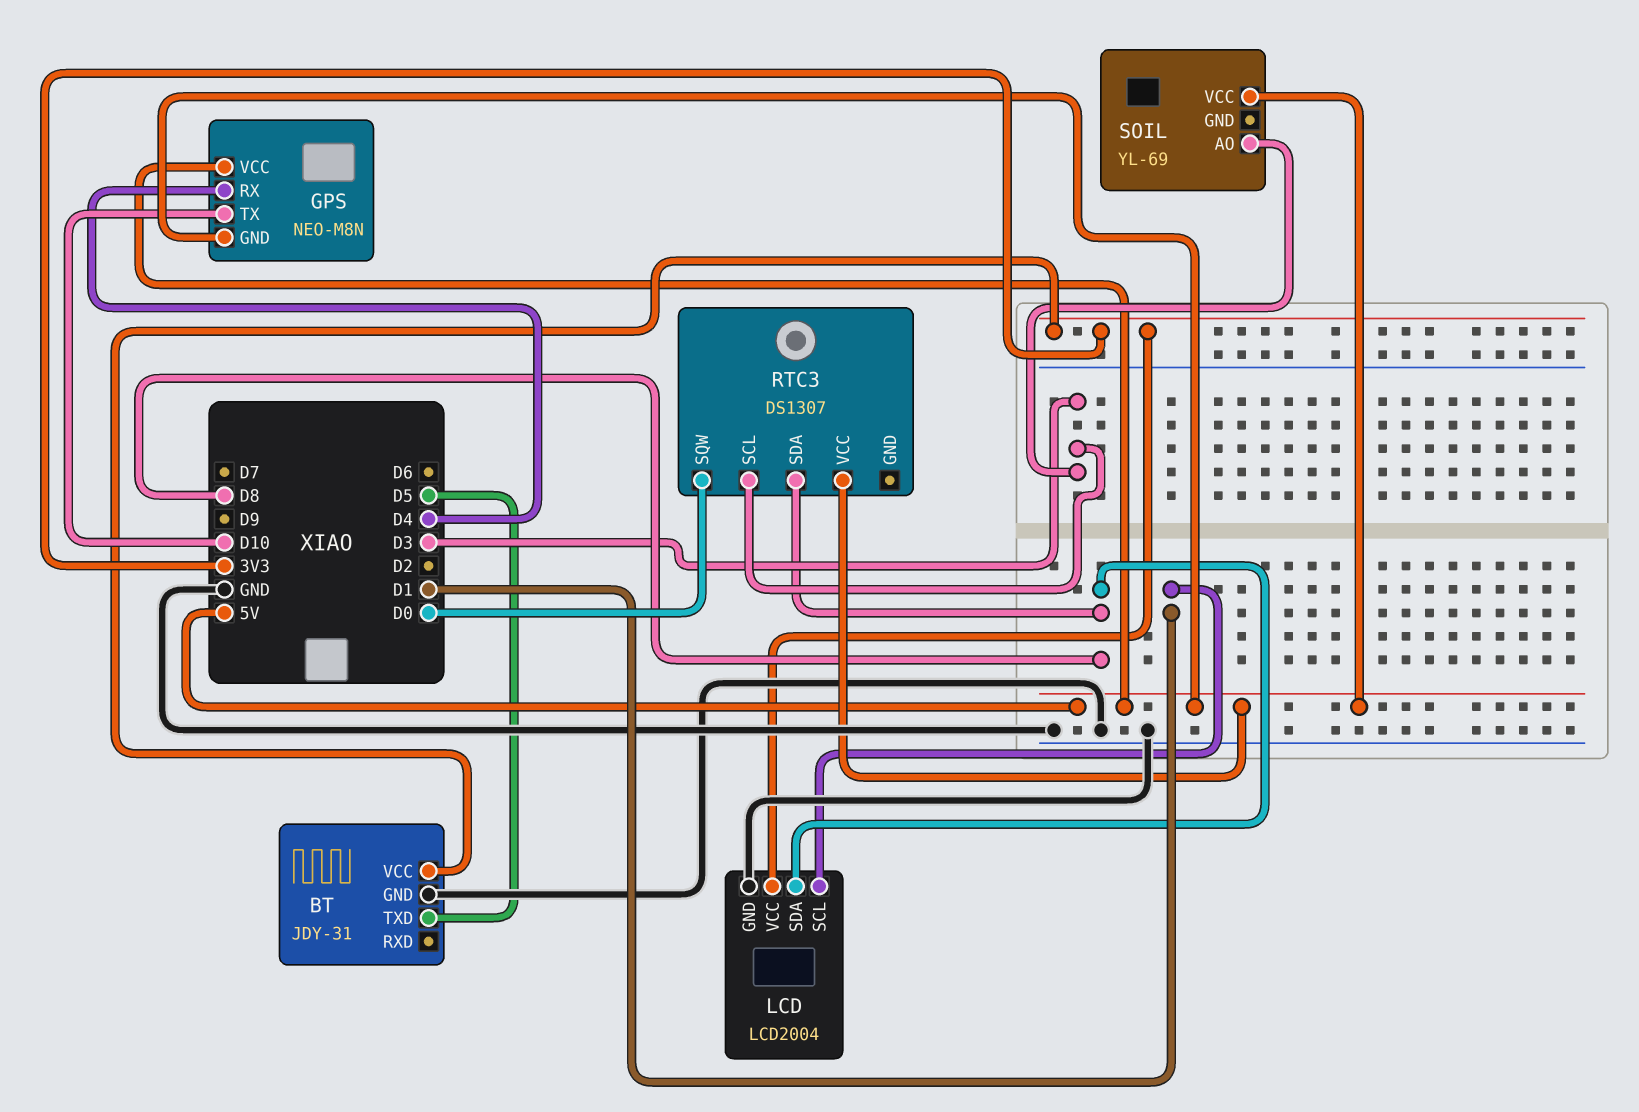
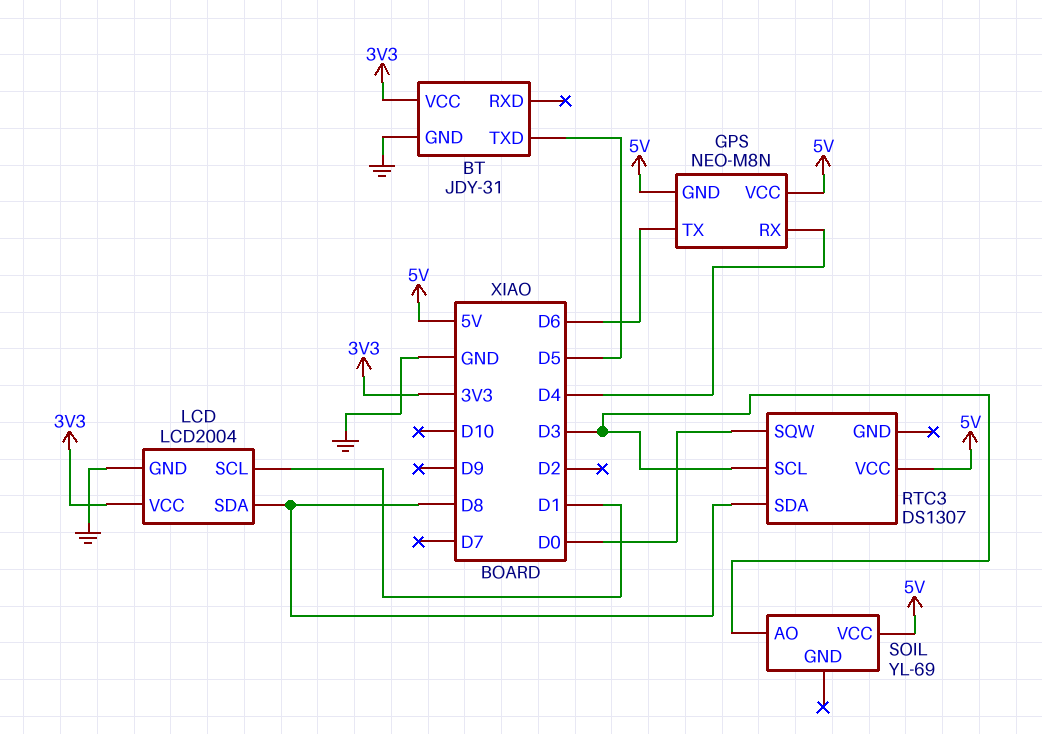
GPS pin TX: D10 -> D6

